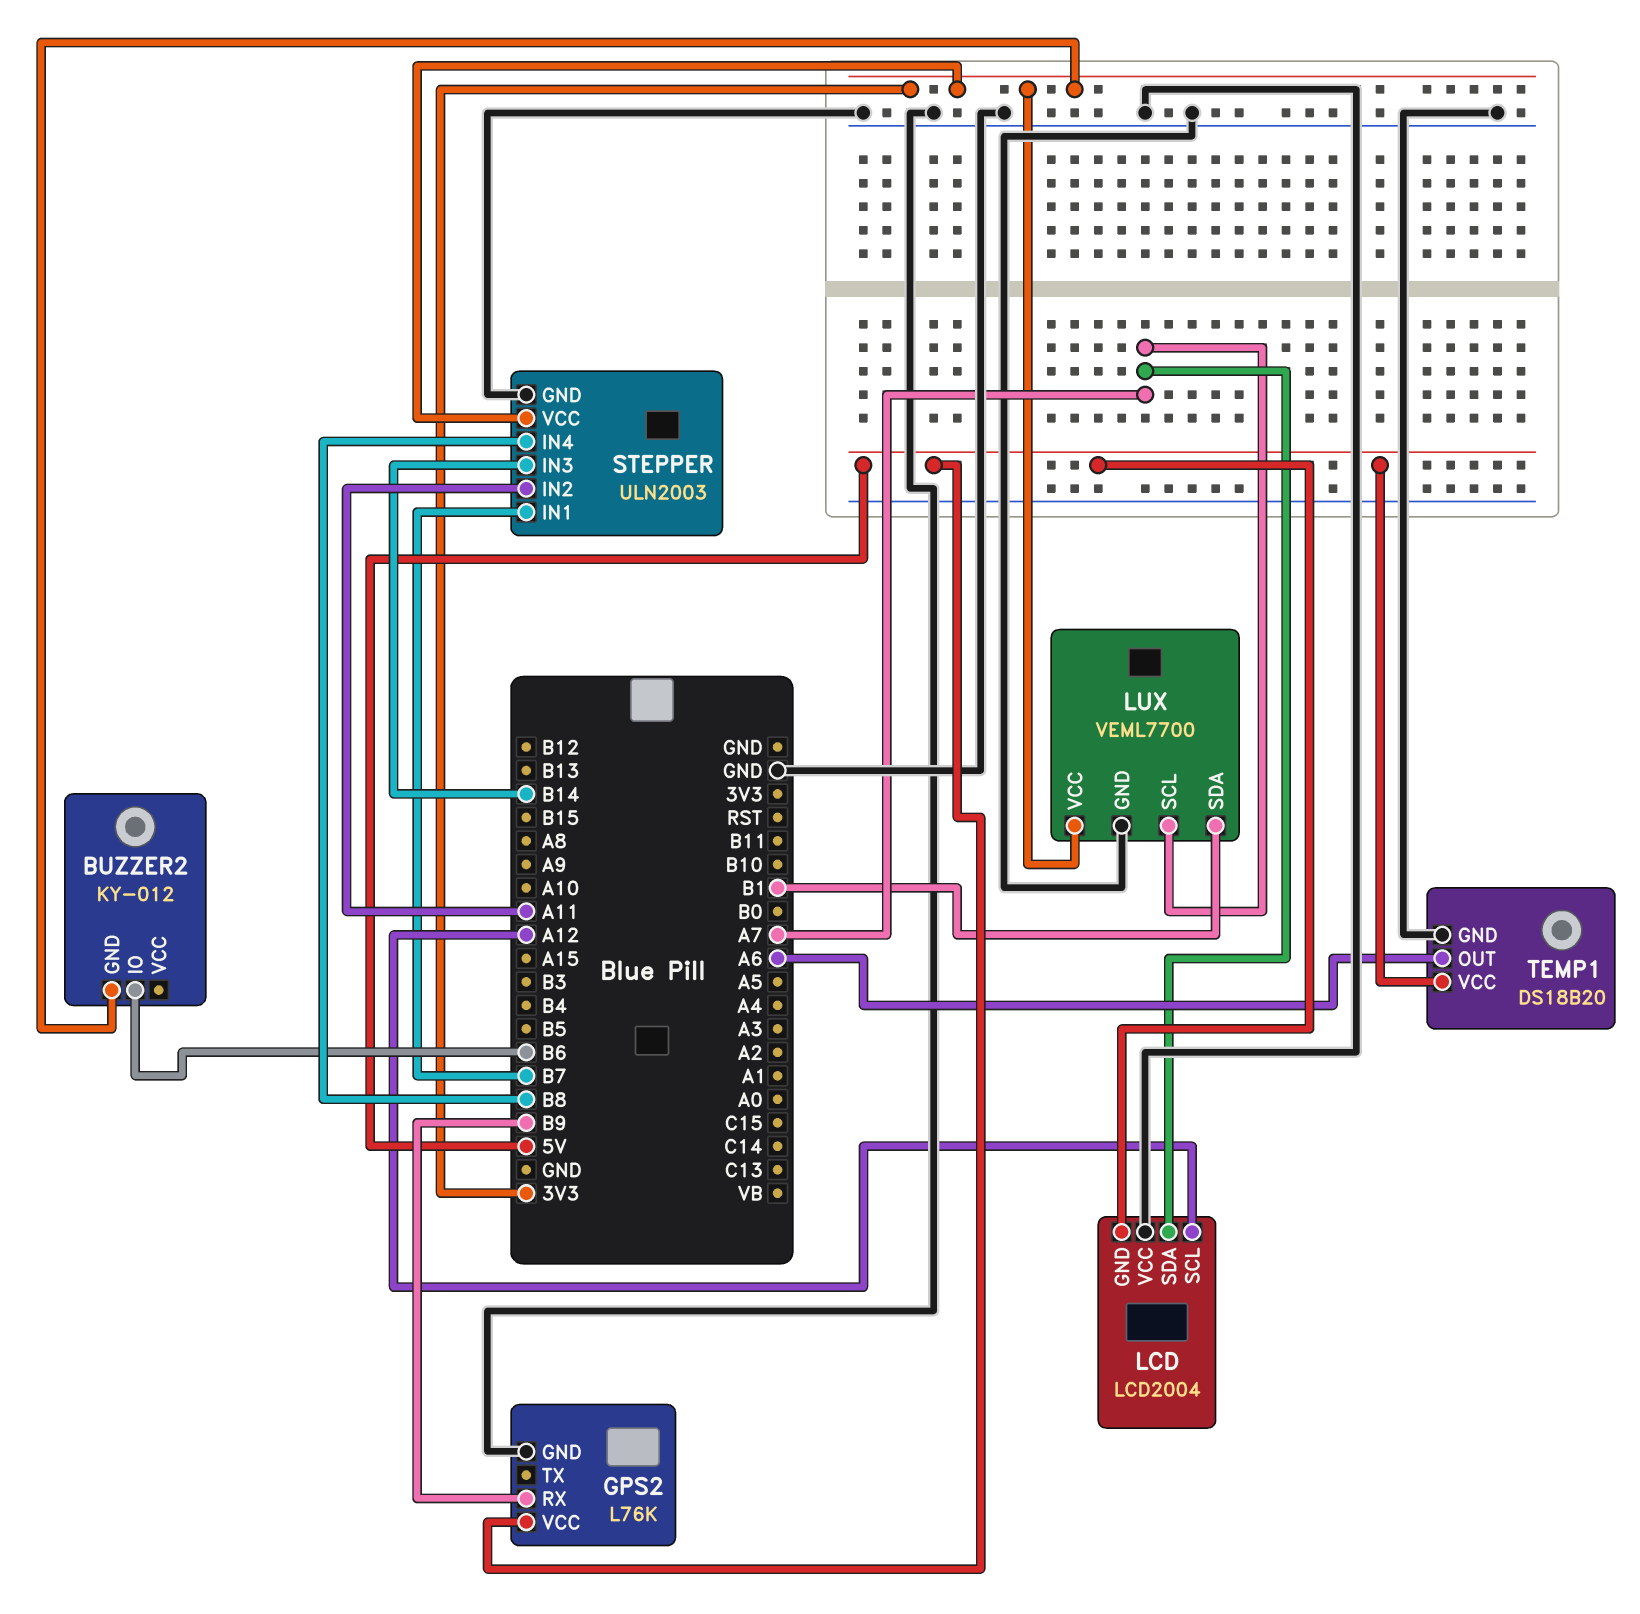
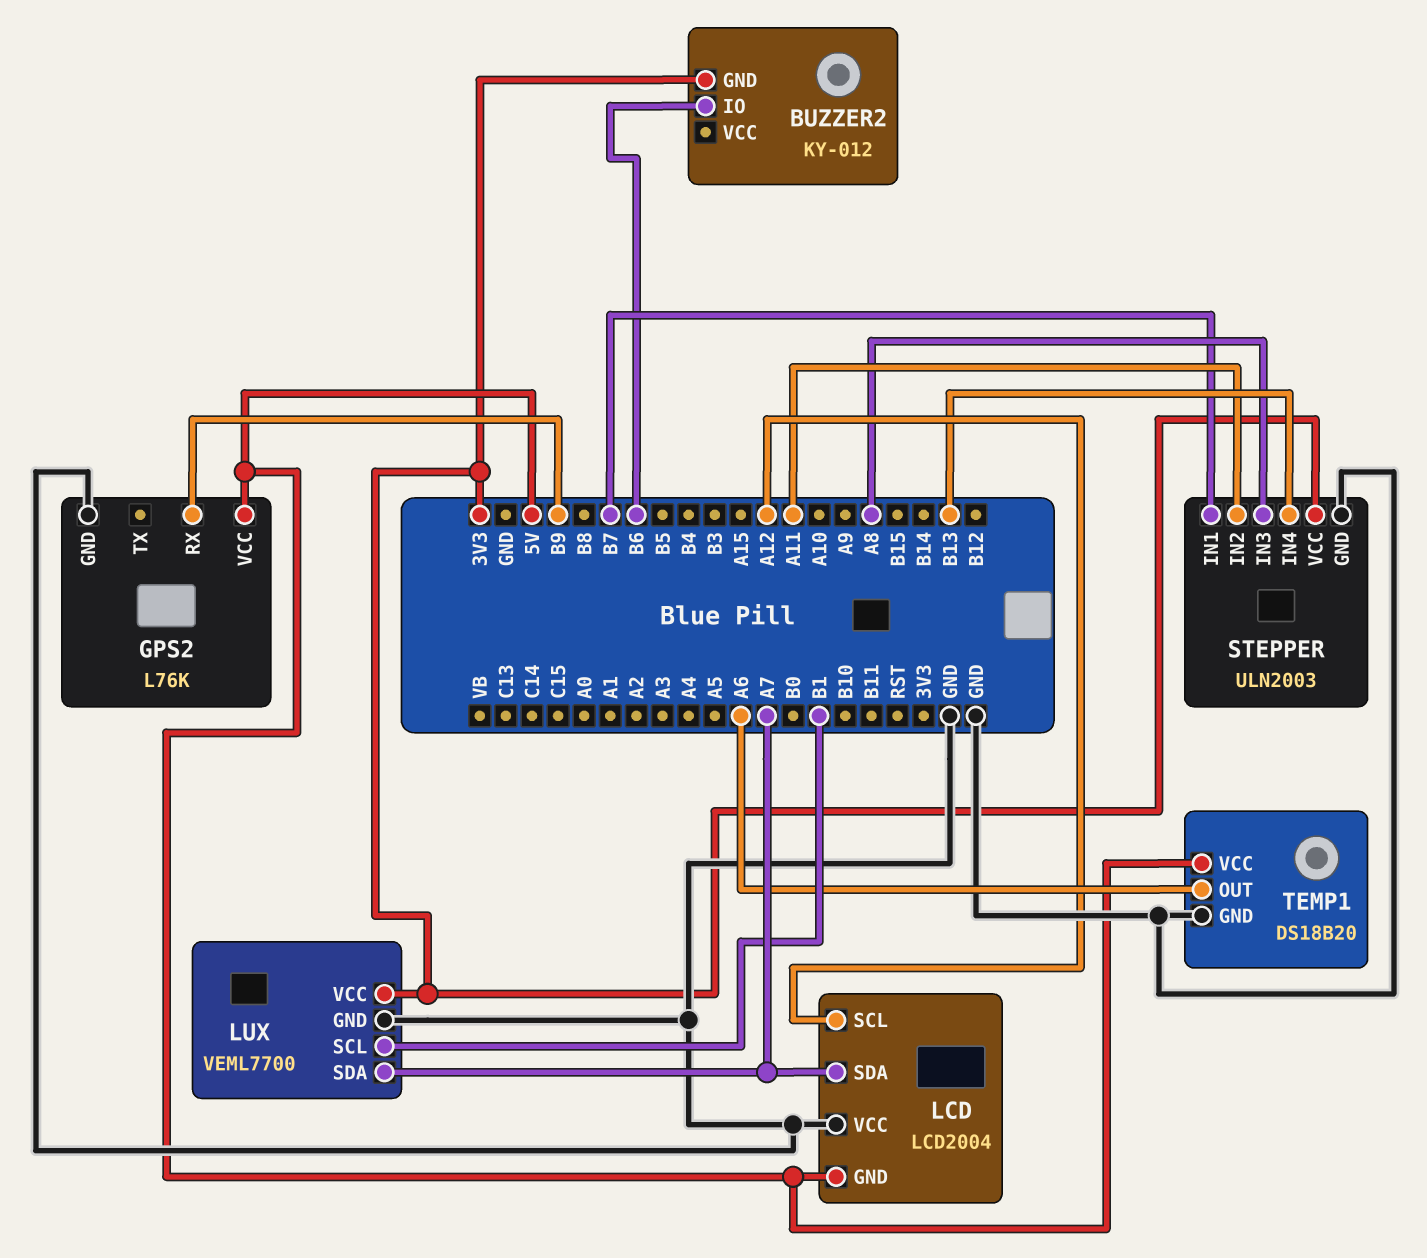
LUX pin SCL: A7 -> B1
LUX pin SDA: B1 -> A7
STEPPER pin IN3: B14 -> A8
STEPPER pin IN4: B8 -> B13

